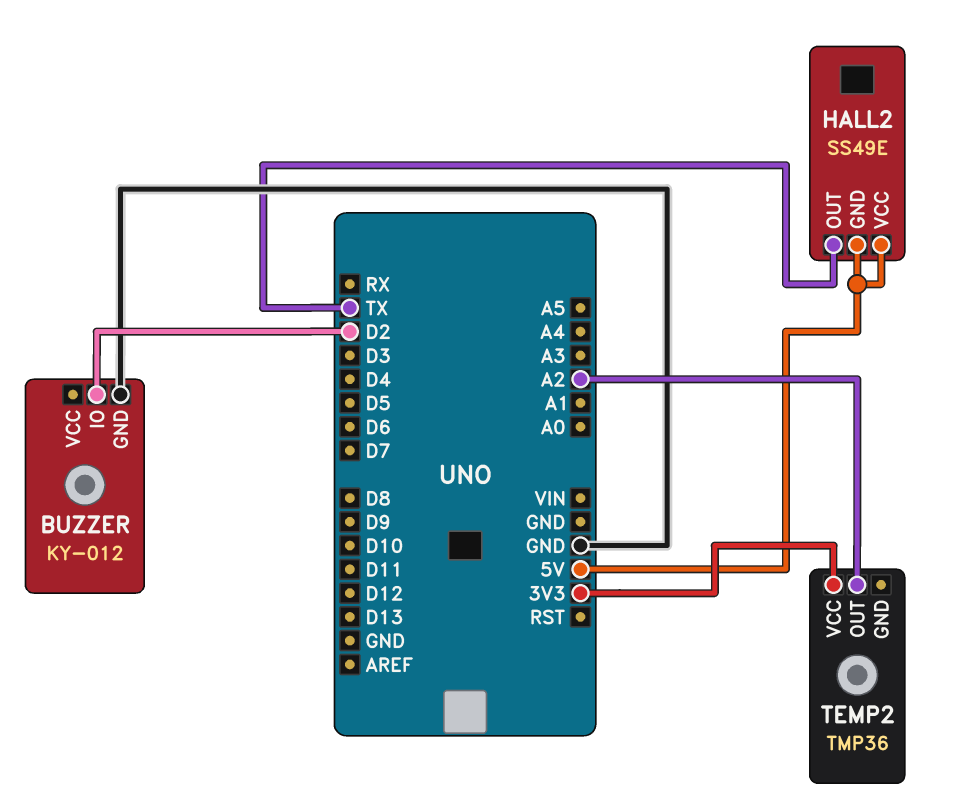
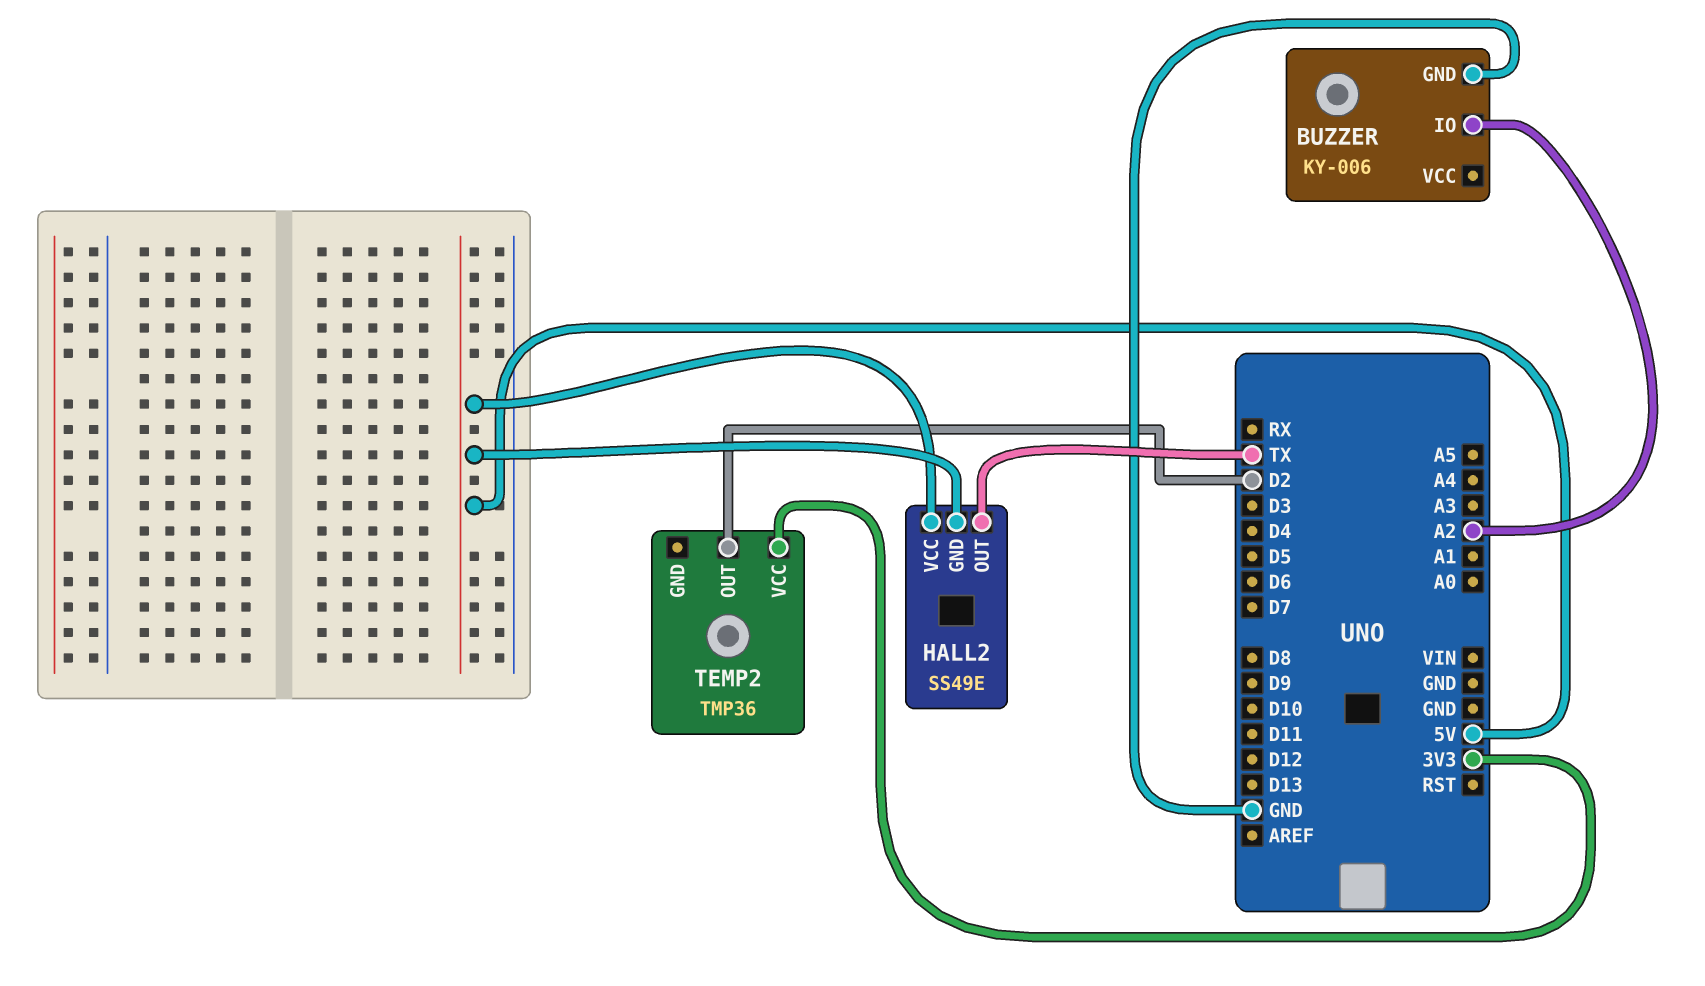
BUZZER: KY-012 -> KY-006
BUZZER pin IO: D2 -> A2
TEMP2 pin OUT: A2 -> D2

